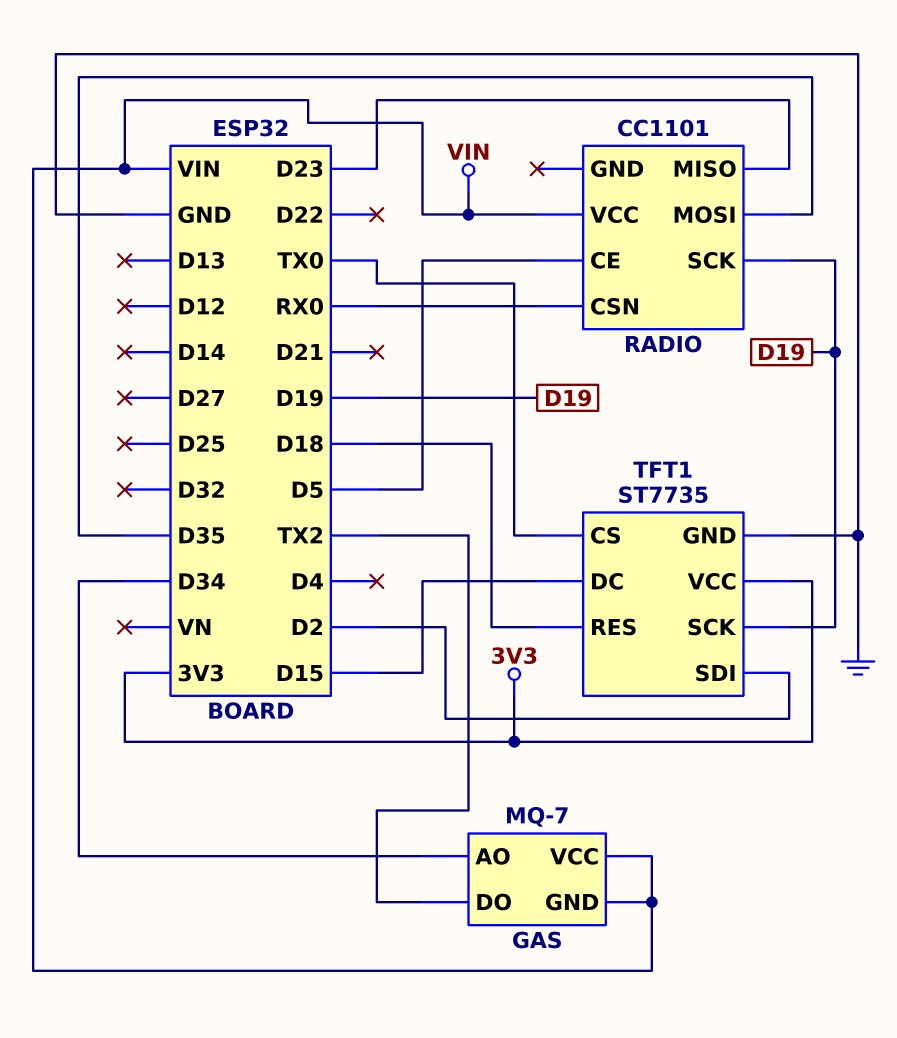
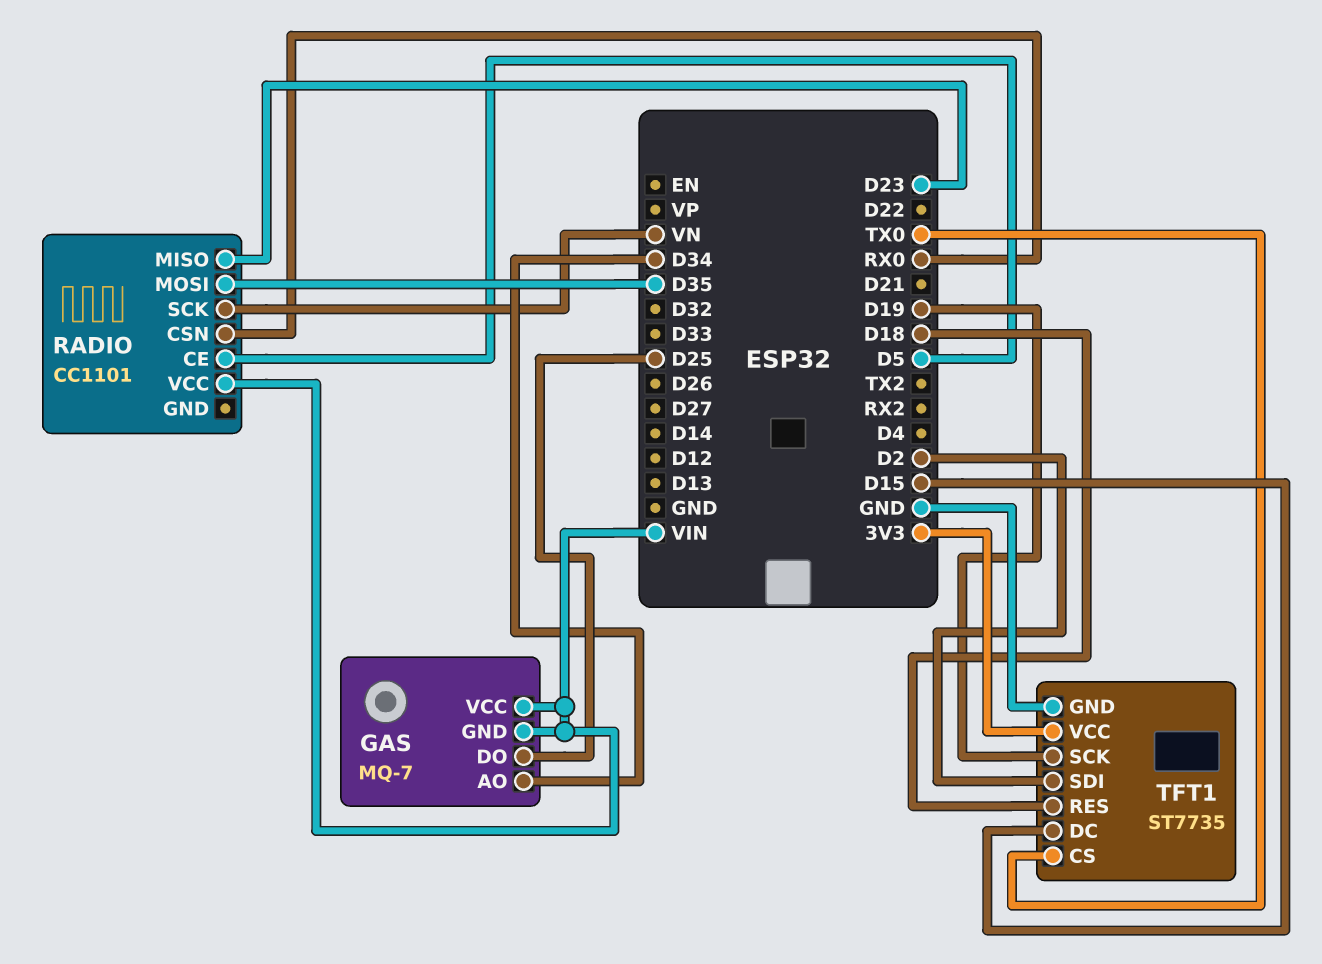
GAS pin DO: TX2 -> D25
RADIO pin SCK: D19 -> VN

